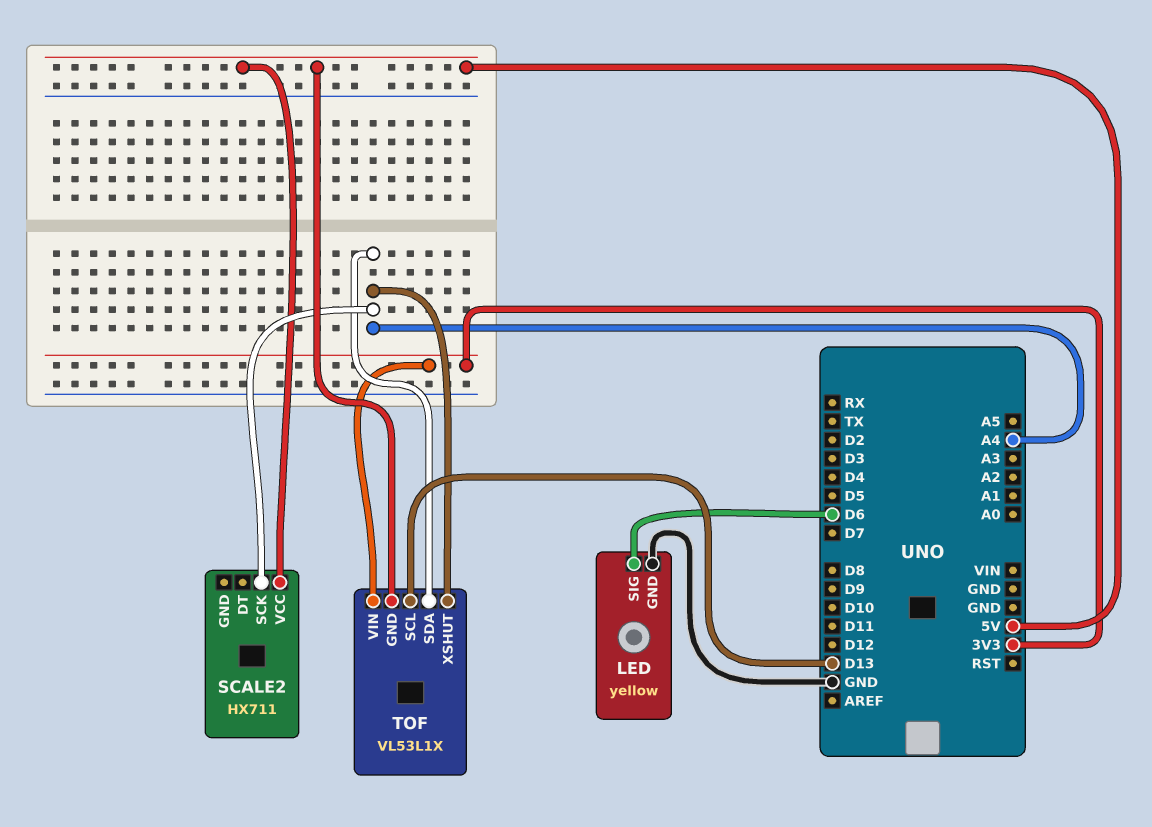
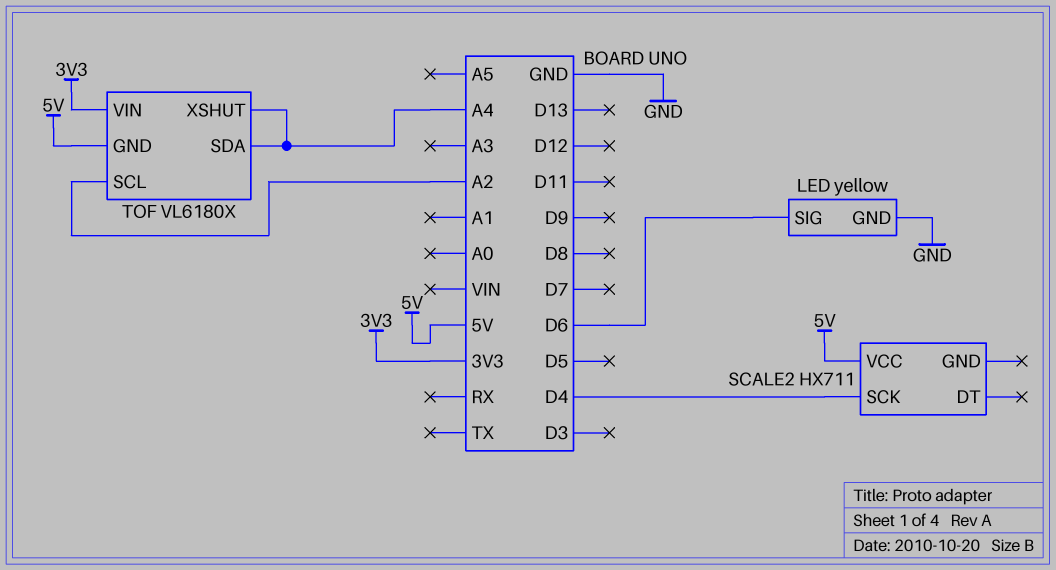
SCALE2 pin SCK: A4 -> D4
TOF: VL53L1X -> VL6180X
TOF pin SCL: D13 -> A2

